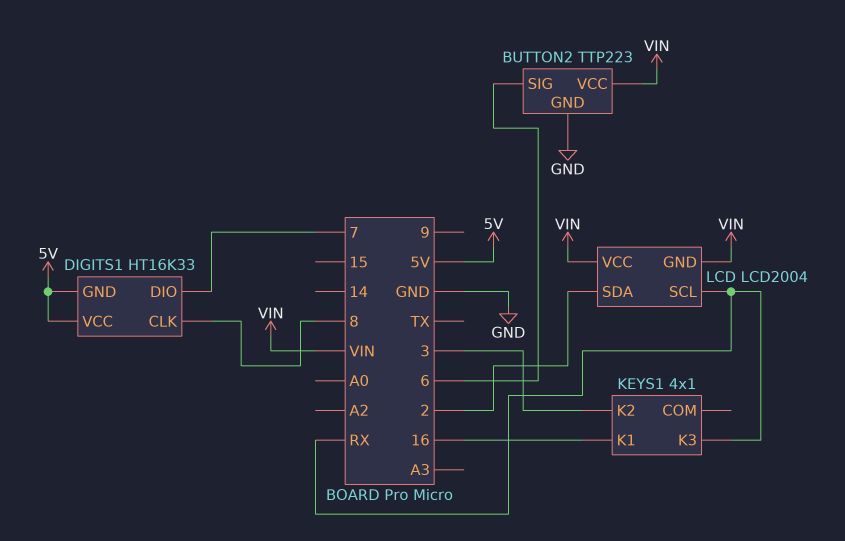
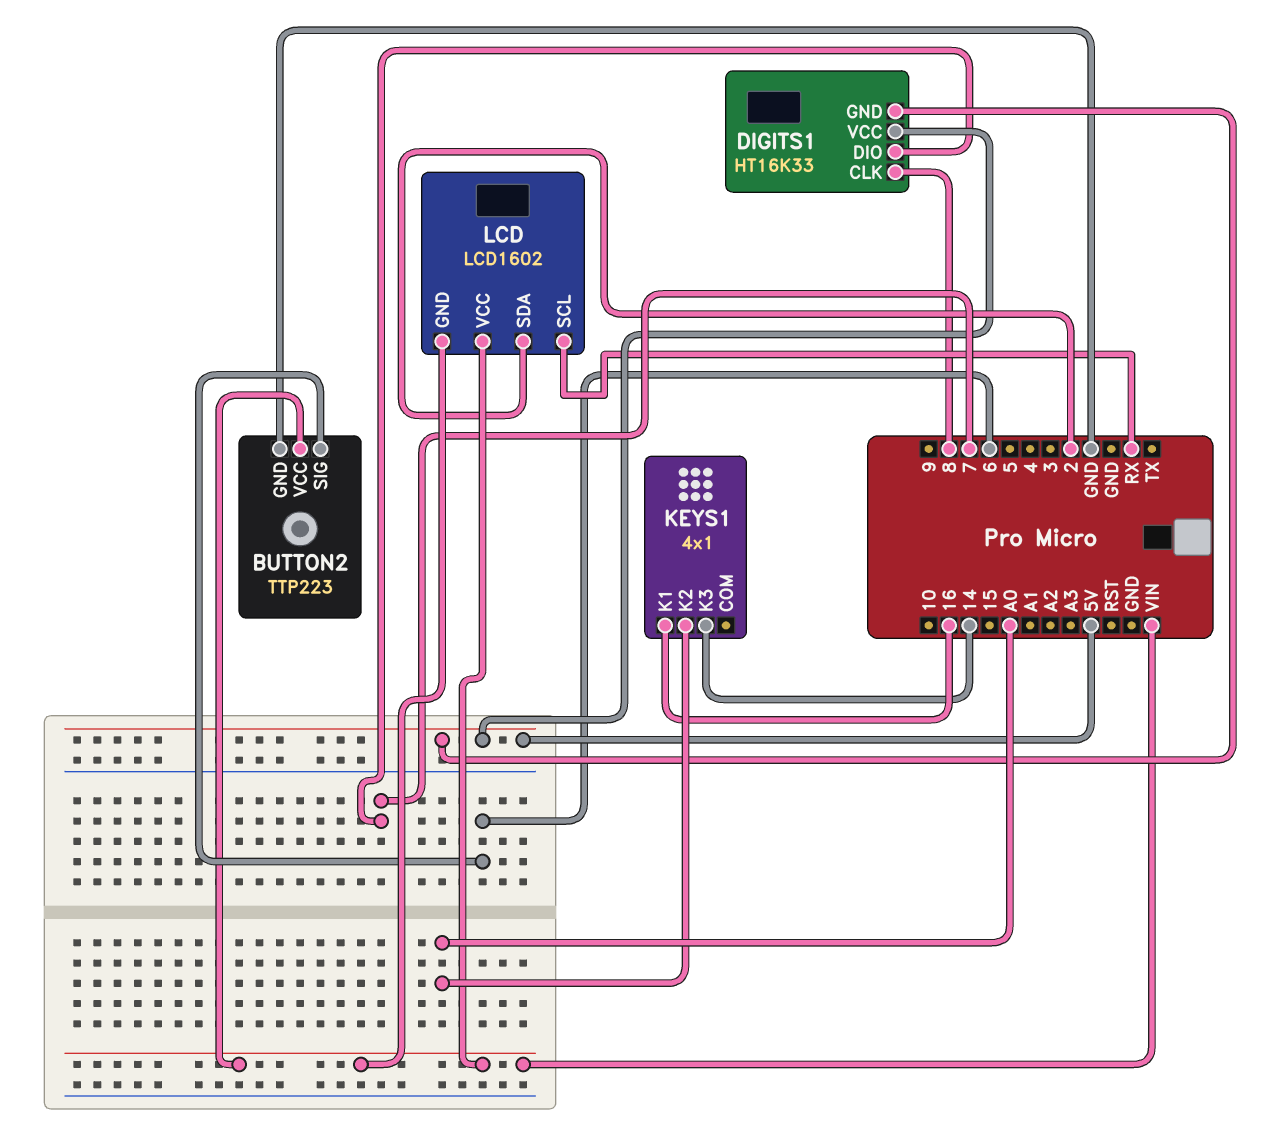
KEYS1 pin K2: 3 -> A0
KEYS1 pin K3: RX -> 14
LCD: LCD2004 -> LCD1602

